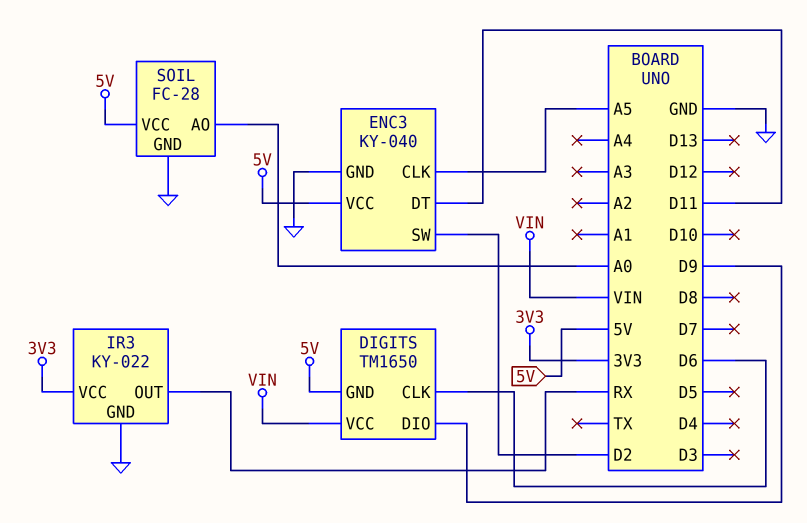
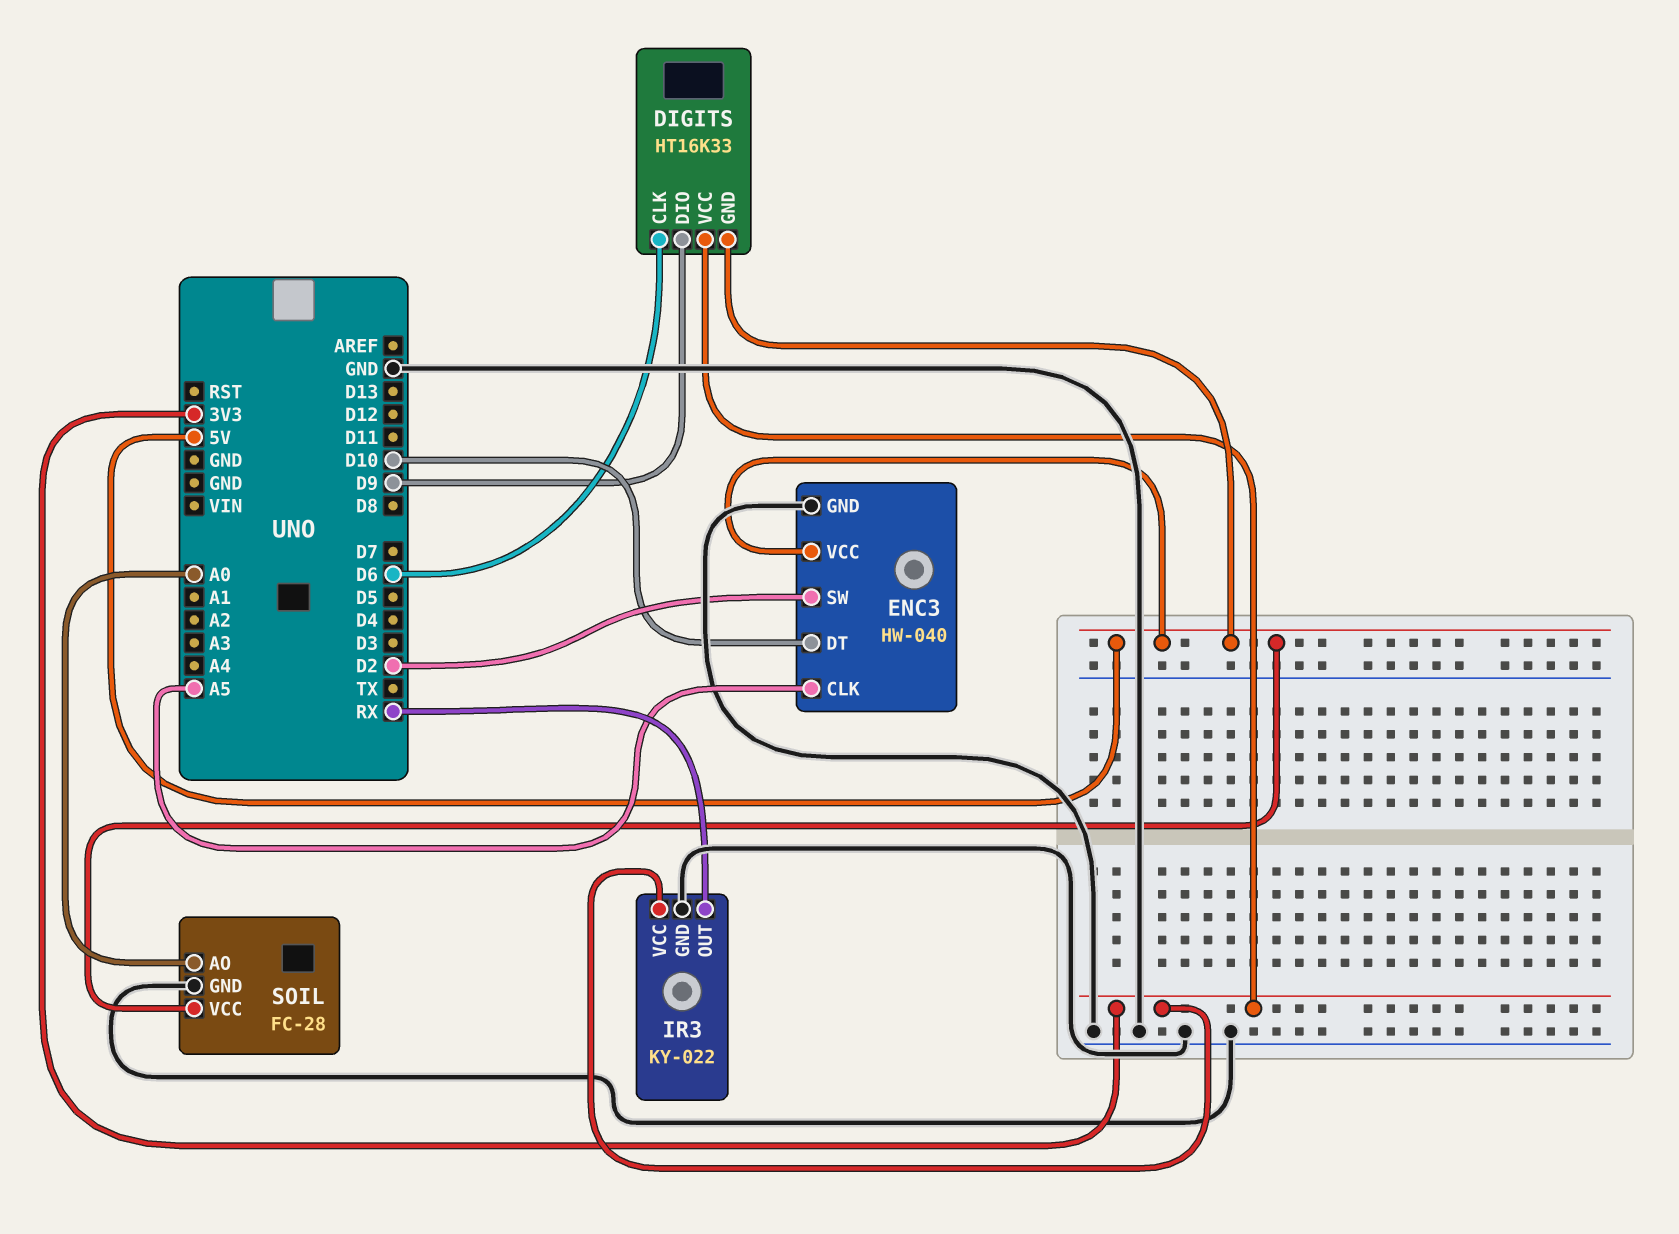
DIGITS: TM1650 -> HT16K33
DIGITS pin VCC: VIN -> 3V3
ENC3: KY-040 -> HW-040
ENC3 pin DT: D11 -> D10

